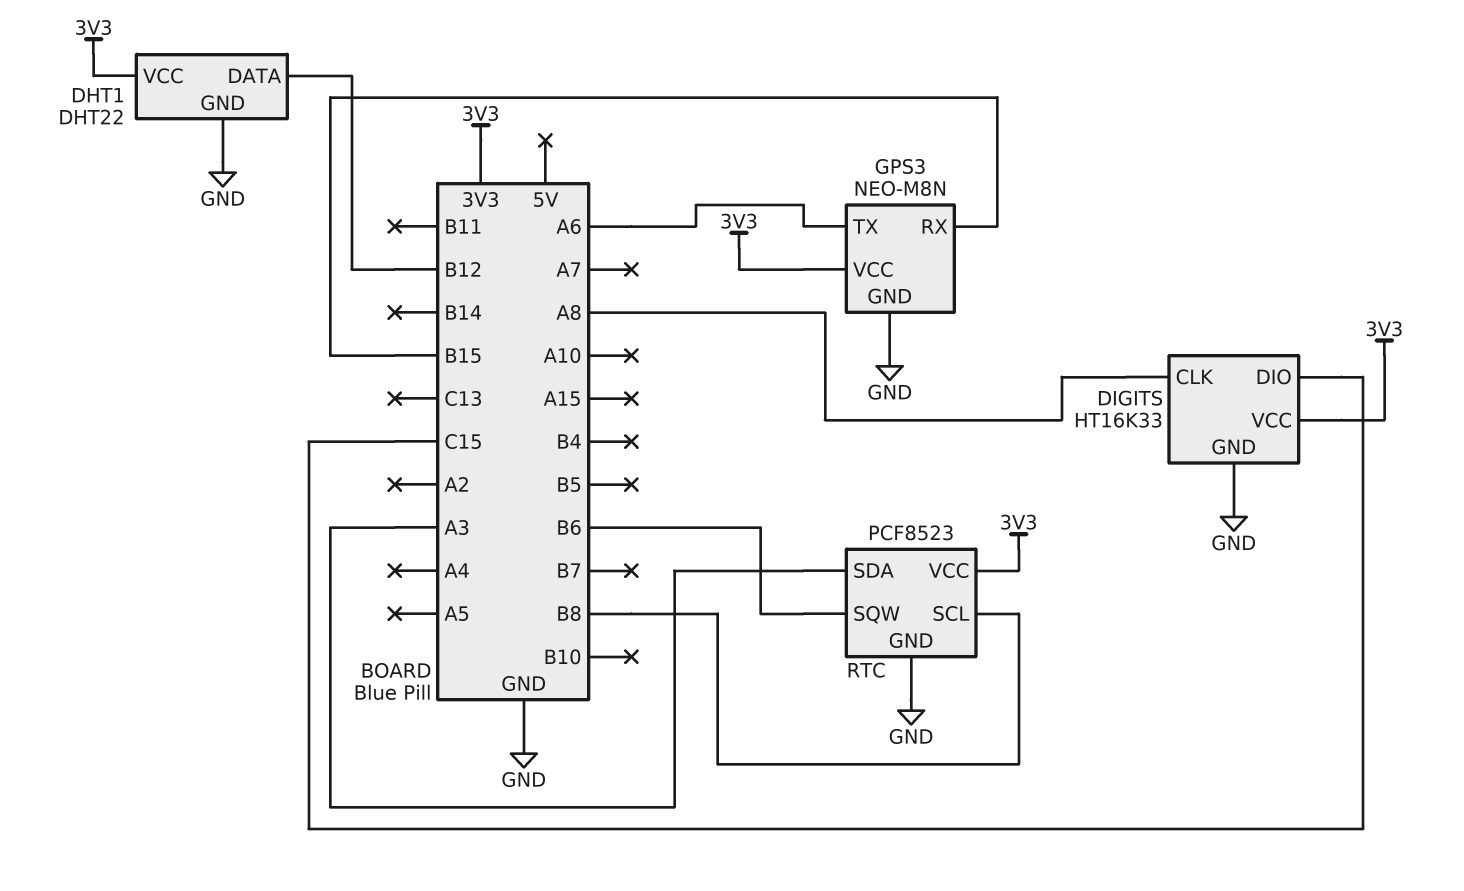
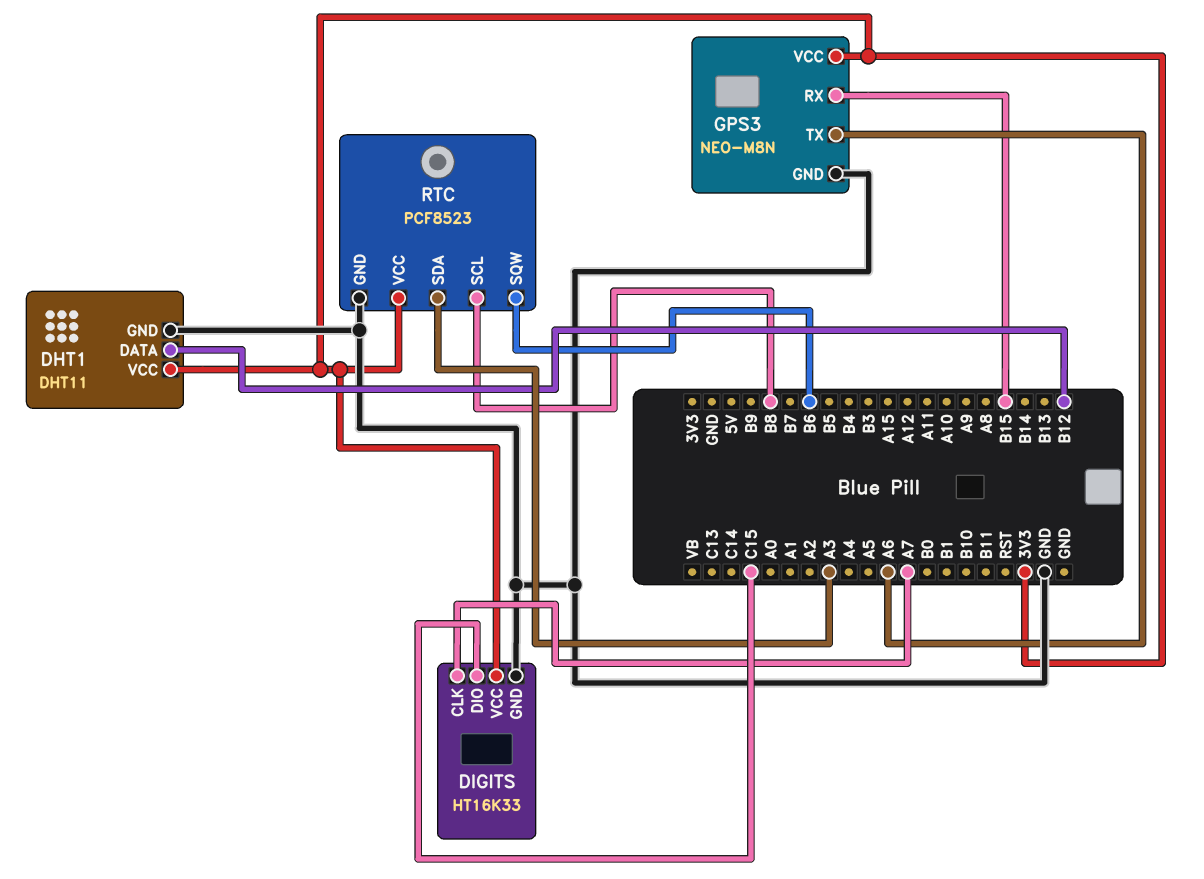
DHT1: DHT22 -> DHT11
DIGITS pin CLK: A8 -> A7

